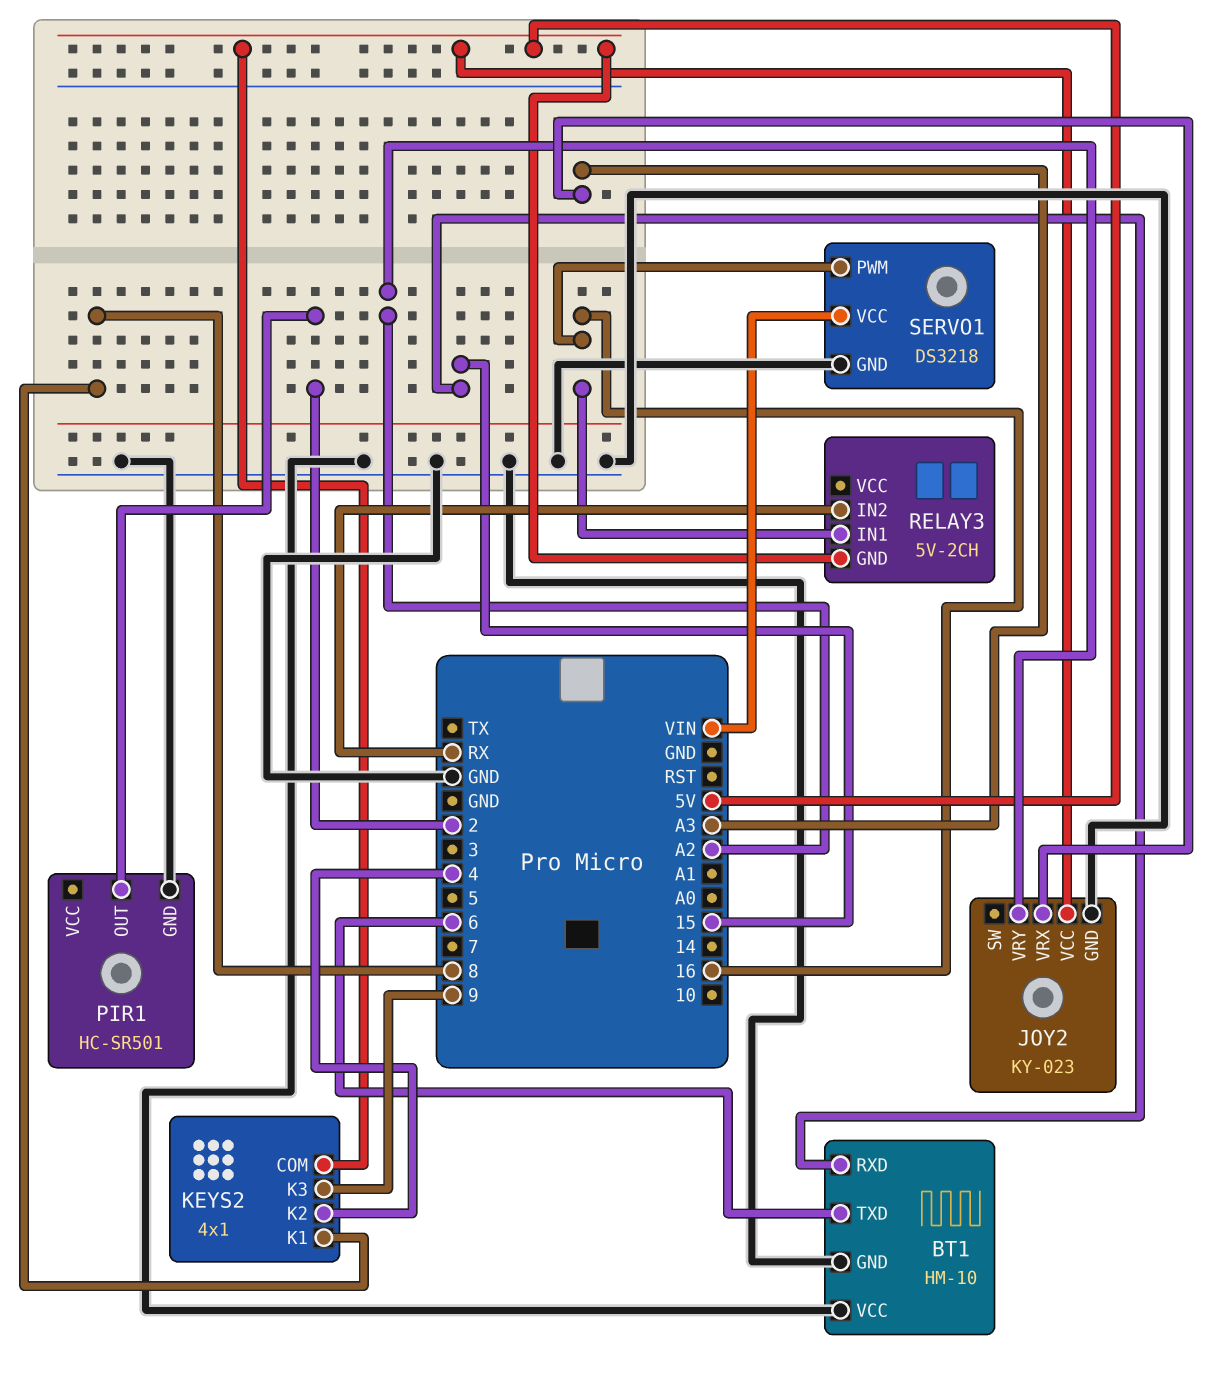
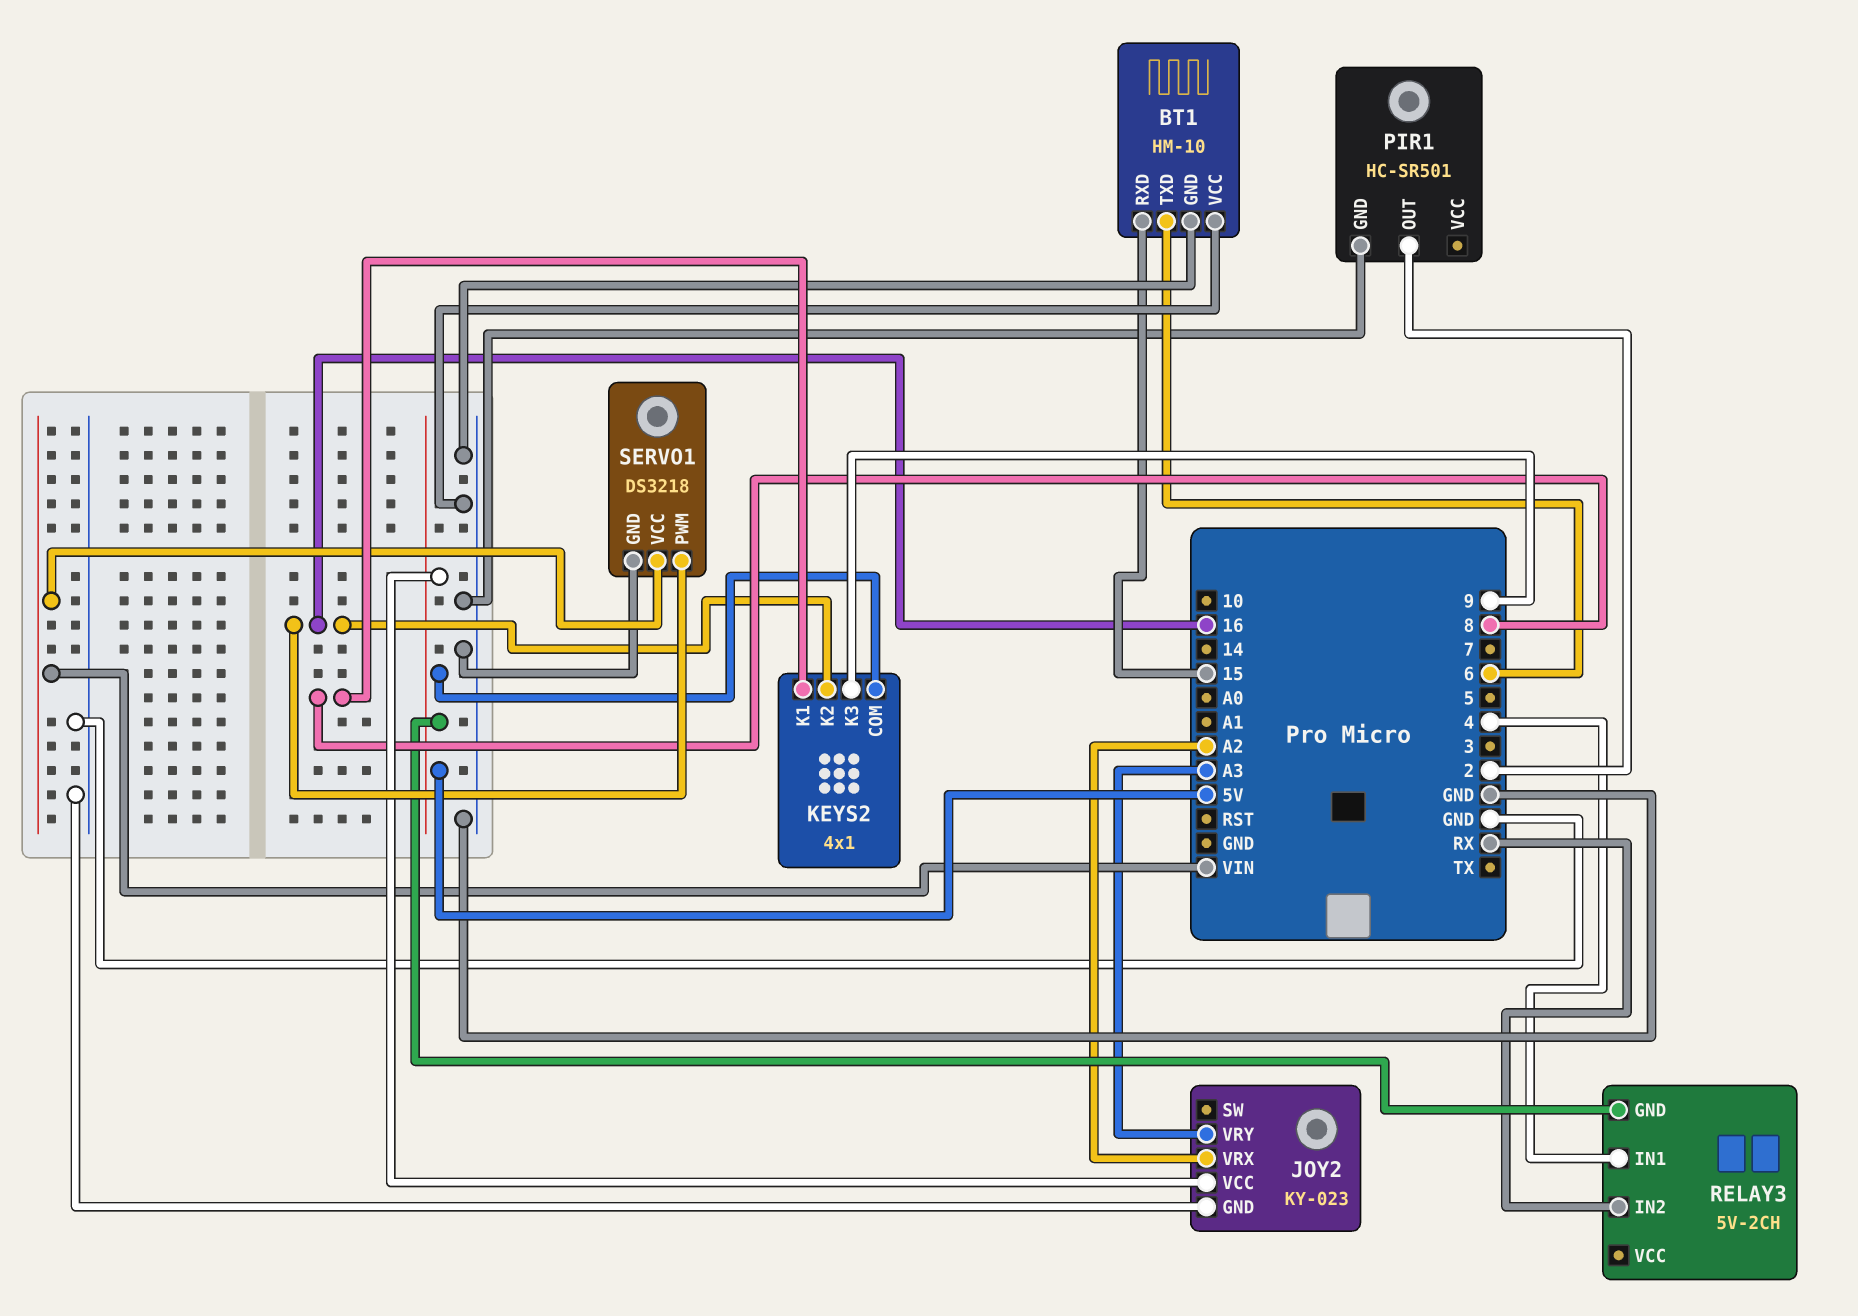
JOY2 pin VRX: A3 -> A2
JOY2 pin VRY: A2 -> A3
KEYS2 pin K2: 4 -> 16
RELAY3 pin IN1: 16 -> 4

